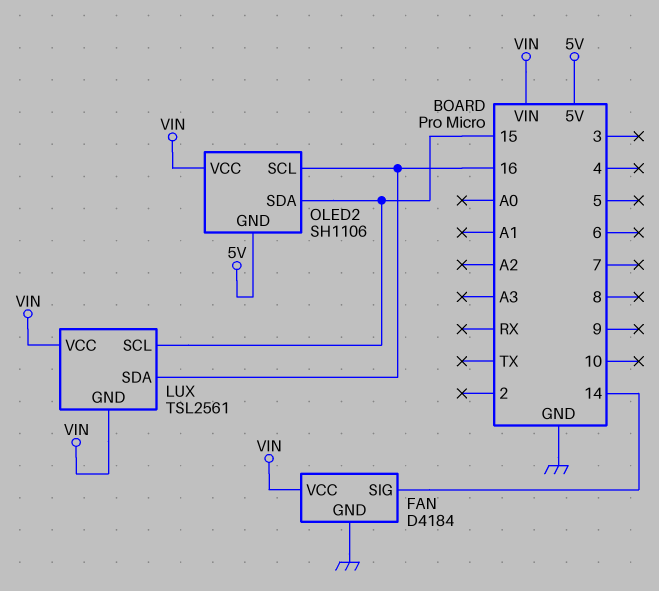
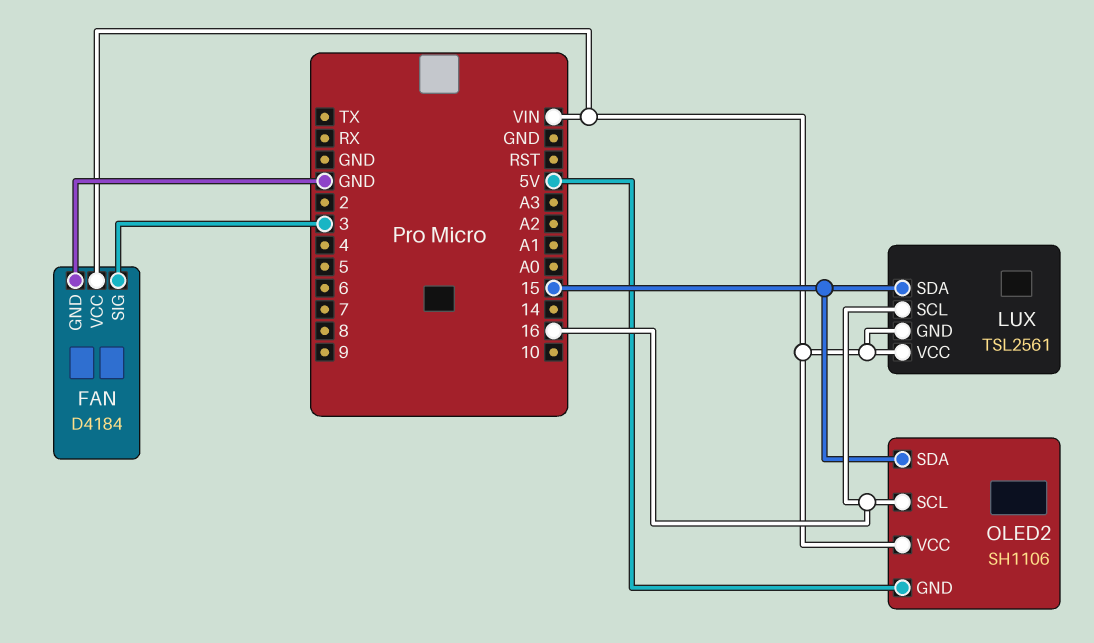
FAN pin SIG: 14 -> 3
LUX pin SCL: 15 -> 16
LUX pin SDA: 16 -> 15

